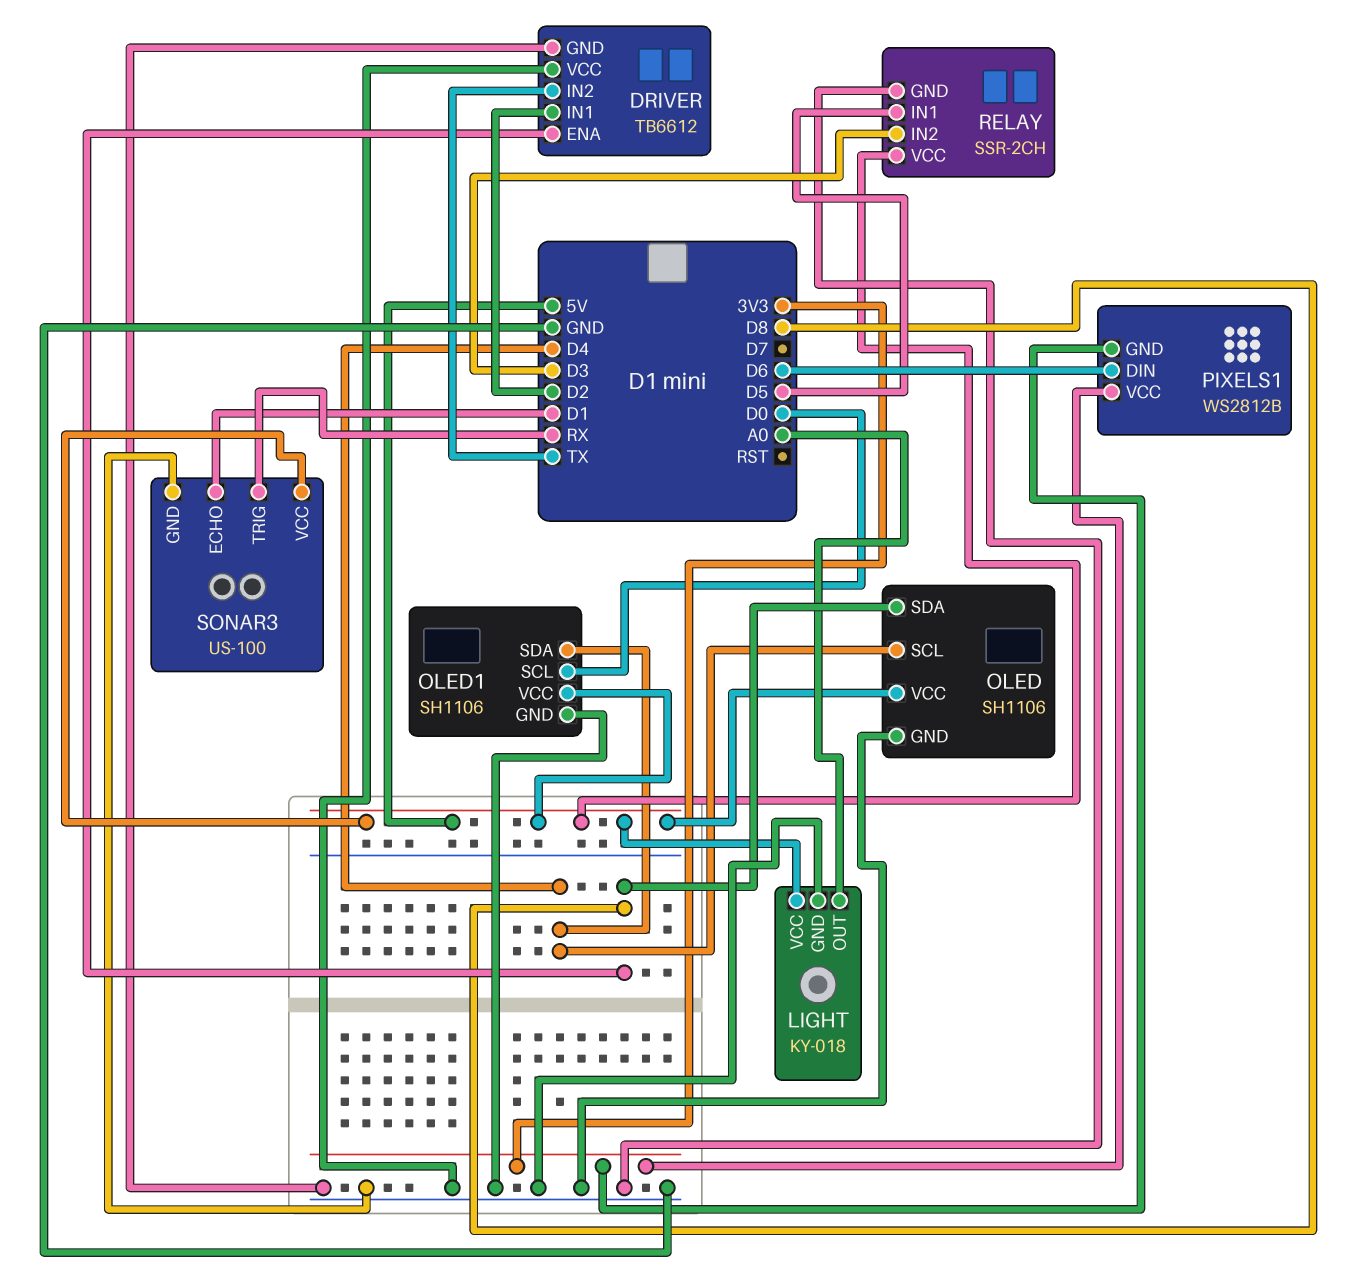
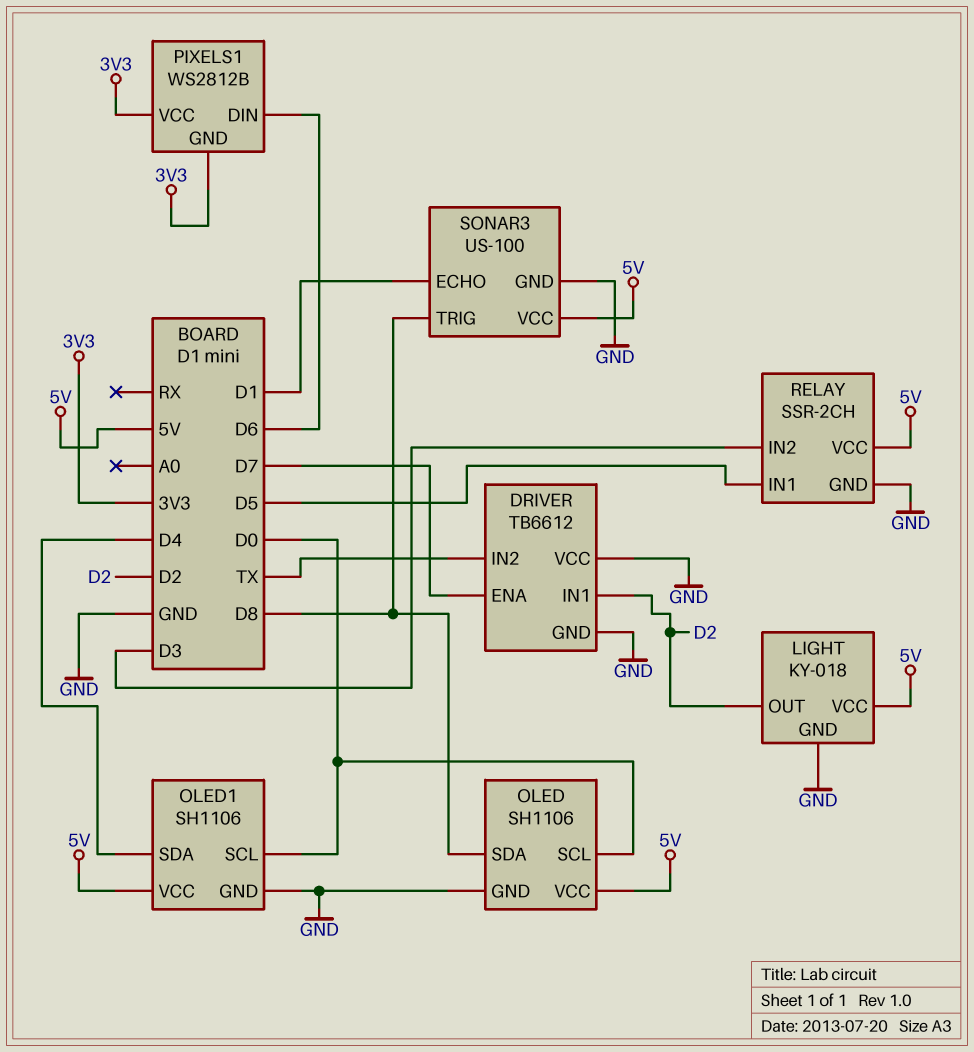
DRIVER pin ENA: D8 -> D7
LIGHT pin OUT: A0 -> D2
OLED pin SCL: D4 -> D0
SONAR3 pin TRIG: RX -> D8

